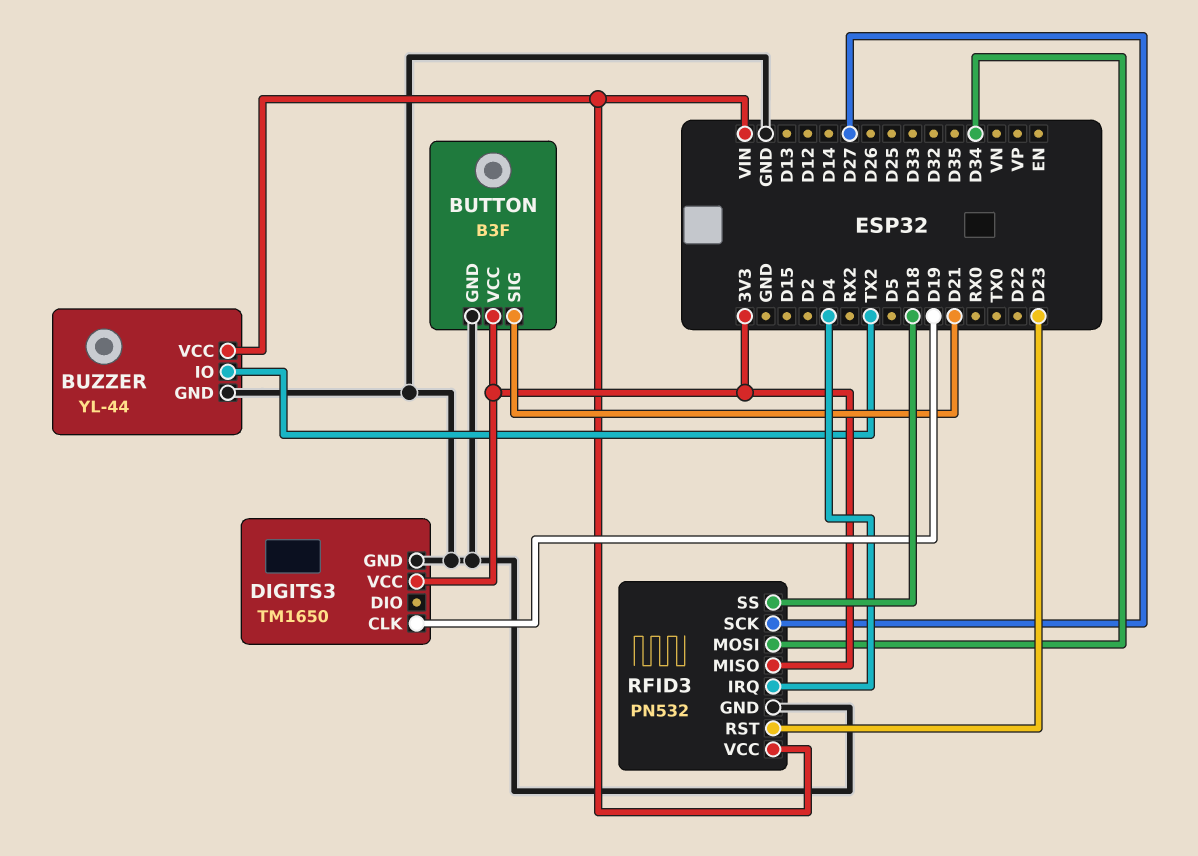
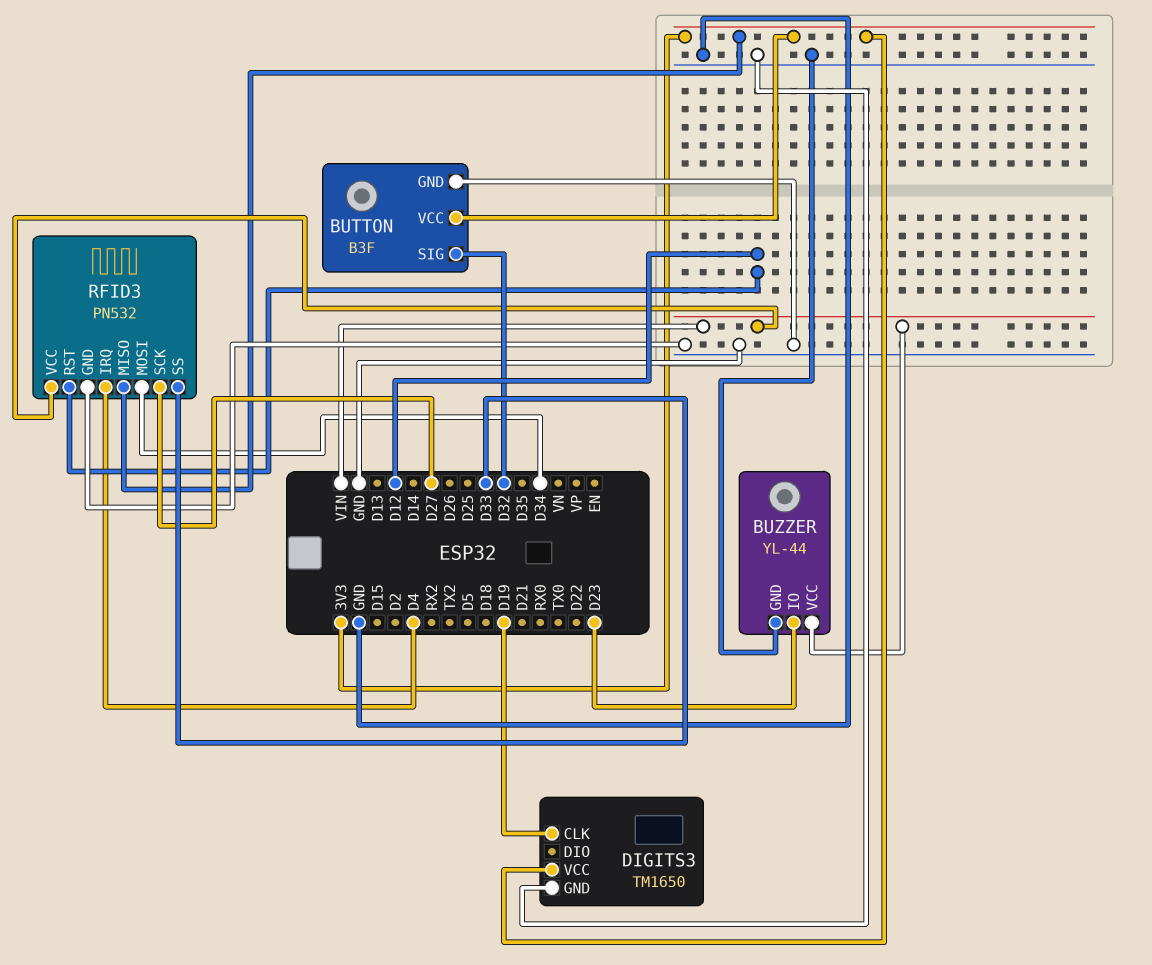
BUTTON pin SIG: D21 -> D32
BUZZER pin IO: TX2 -> D23
RFID3 pin RST: D23 -> D12
RFID3 pin SS: D18 -> D33

